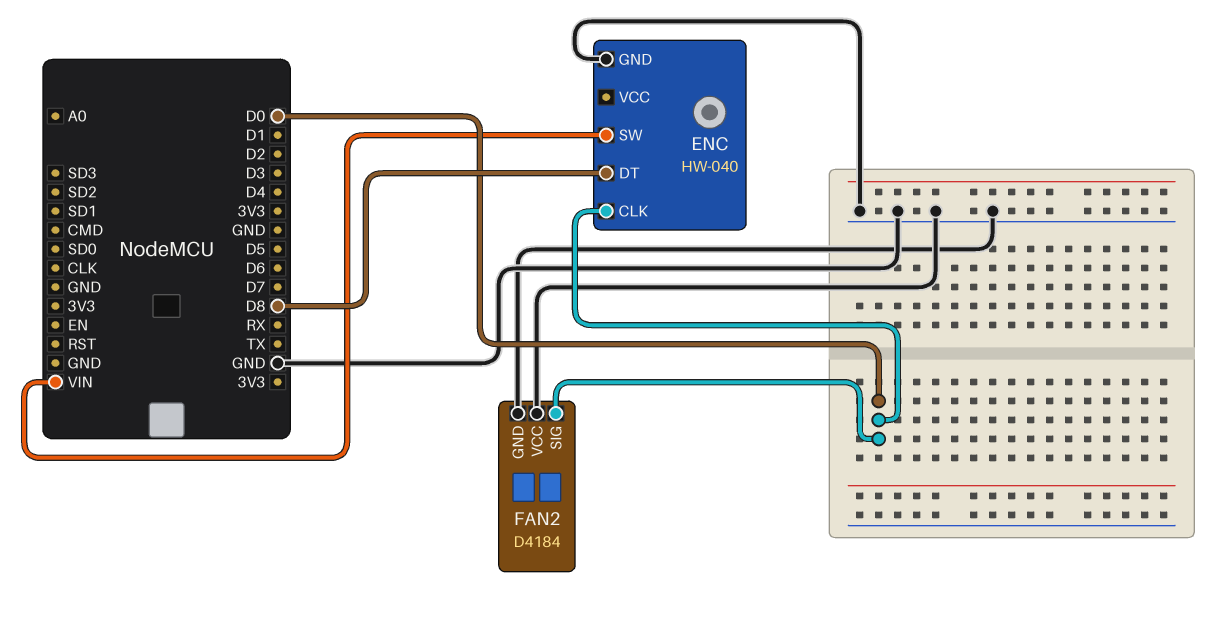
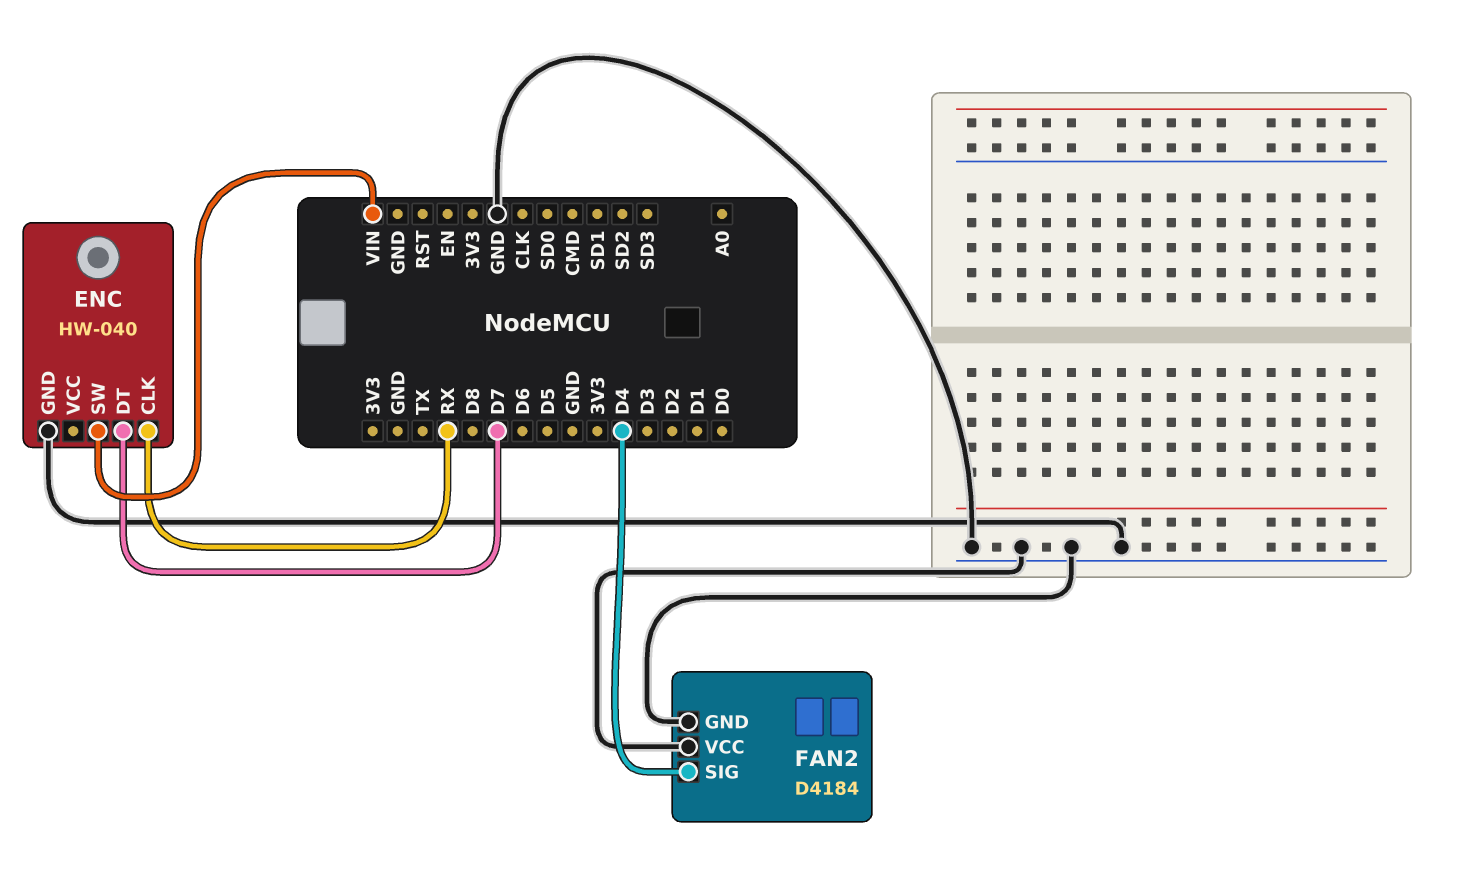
ENC pin CLK: D0 -> RX
ENC pin DT: D8 -> D7
FAN2 pin SIG: D0 -> D4

